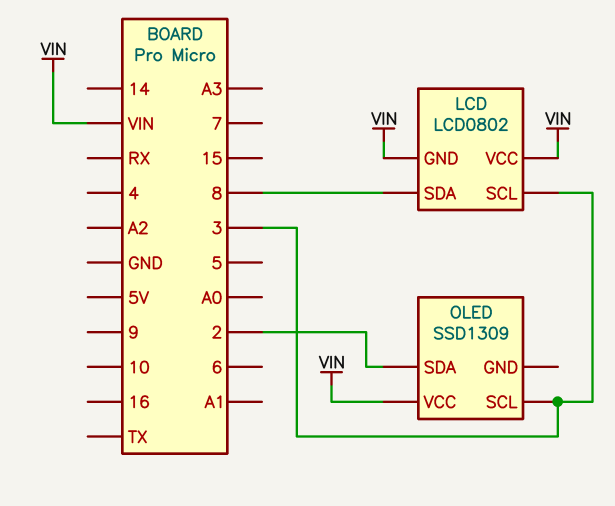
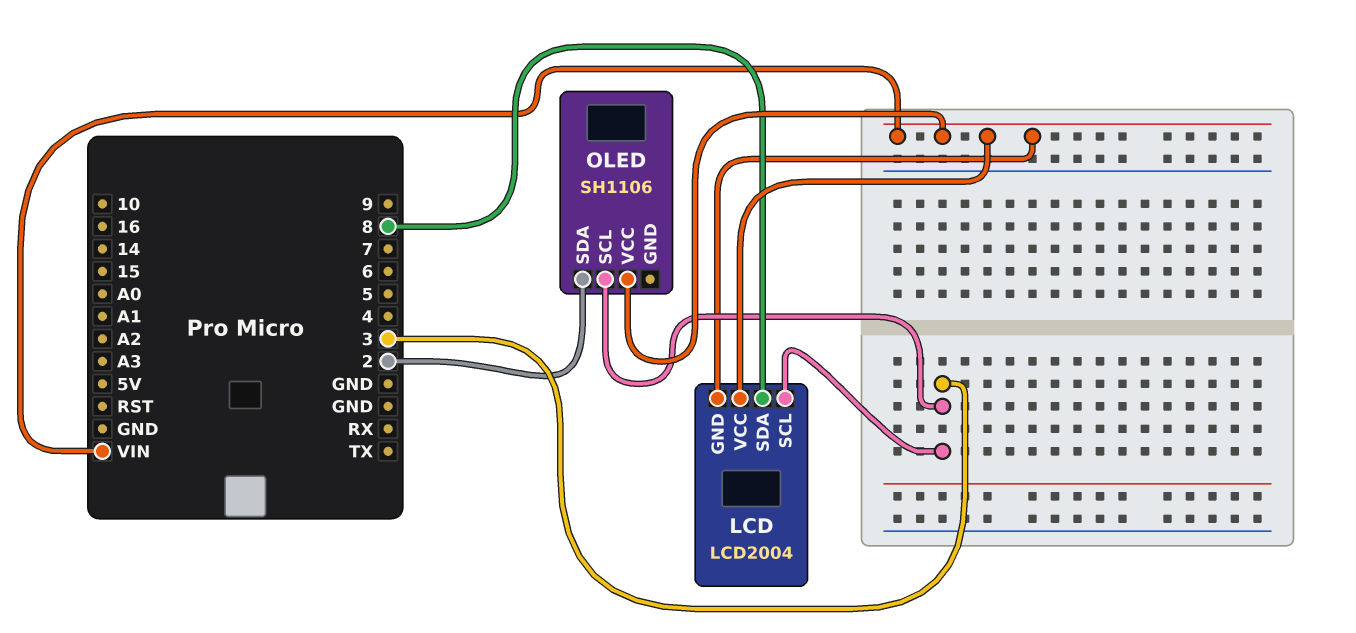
LCD: LCD0802 -> LCD2004
OLED: SSD1309 -> SH1106

